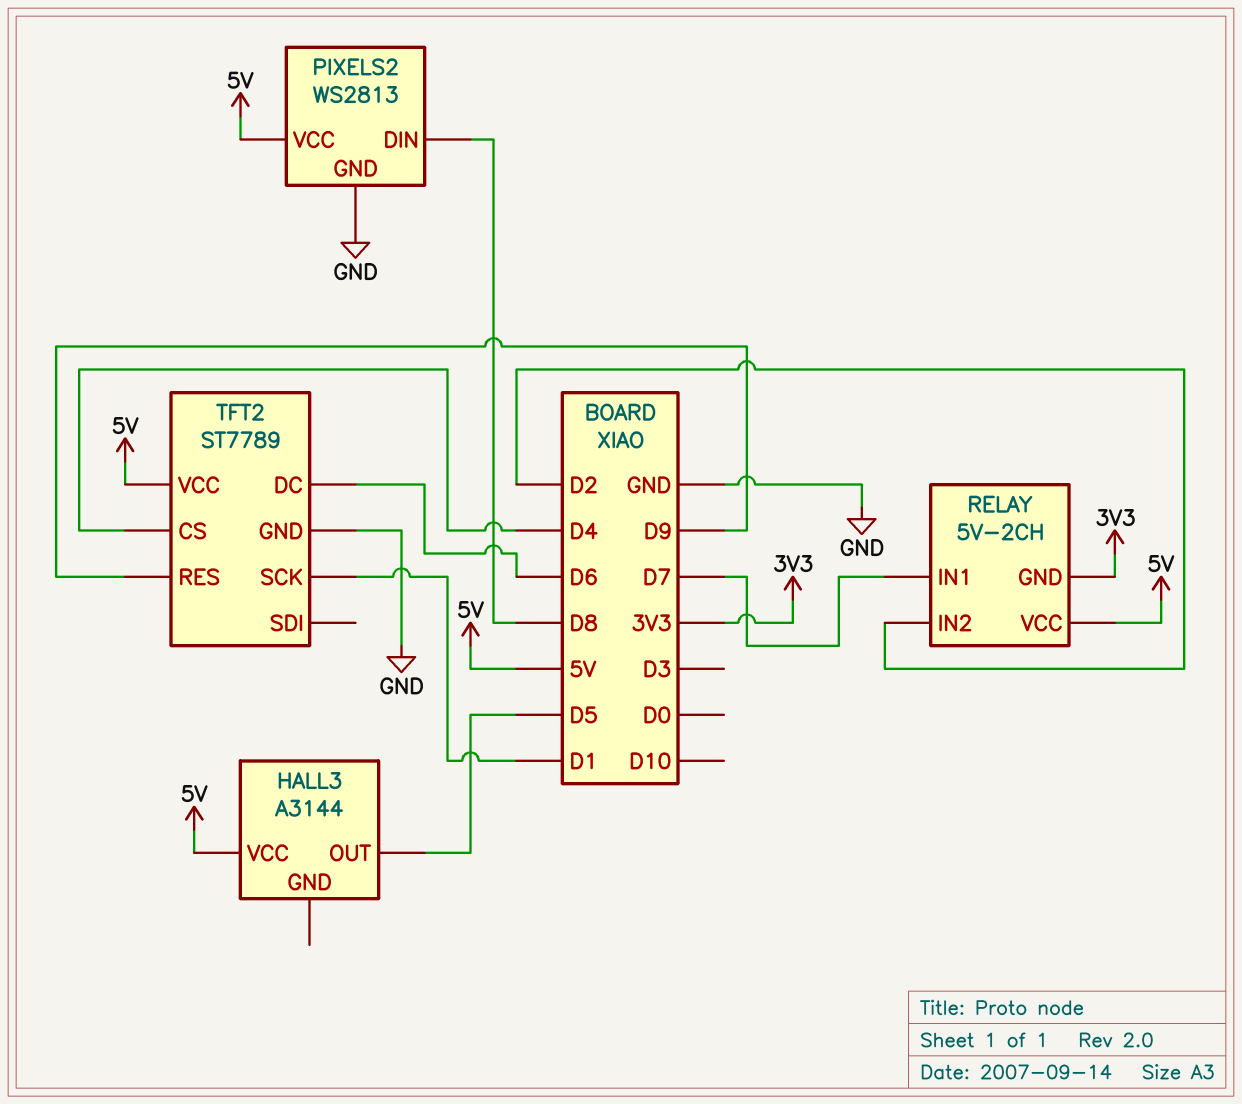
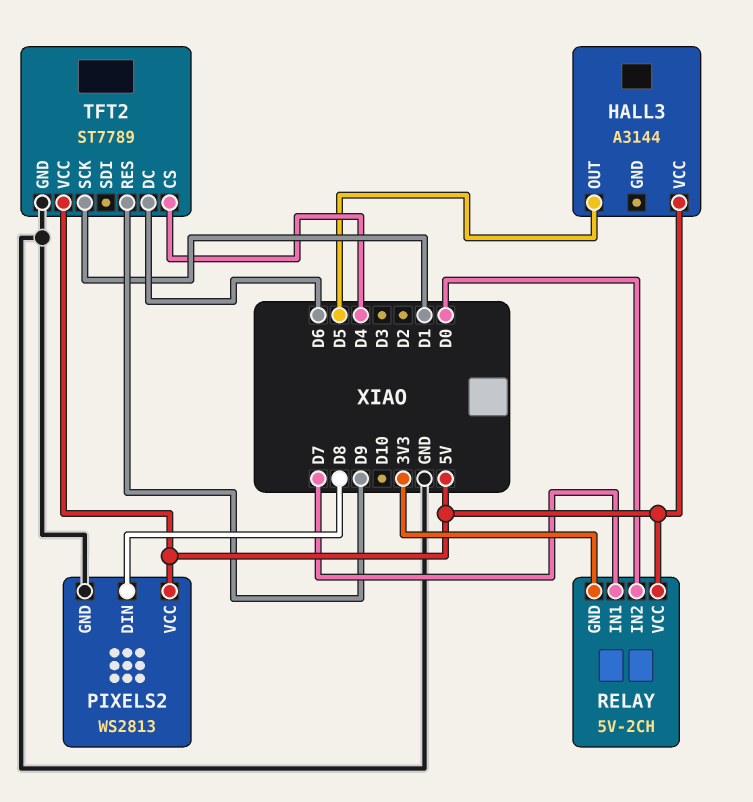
RELAY pin IN2: D2 -> D0

